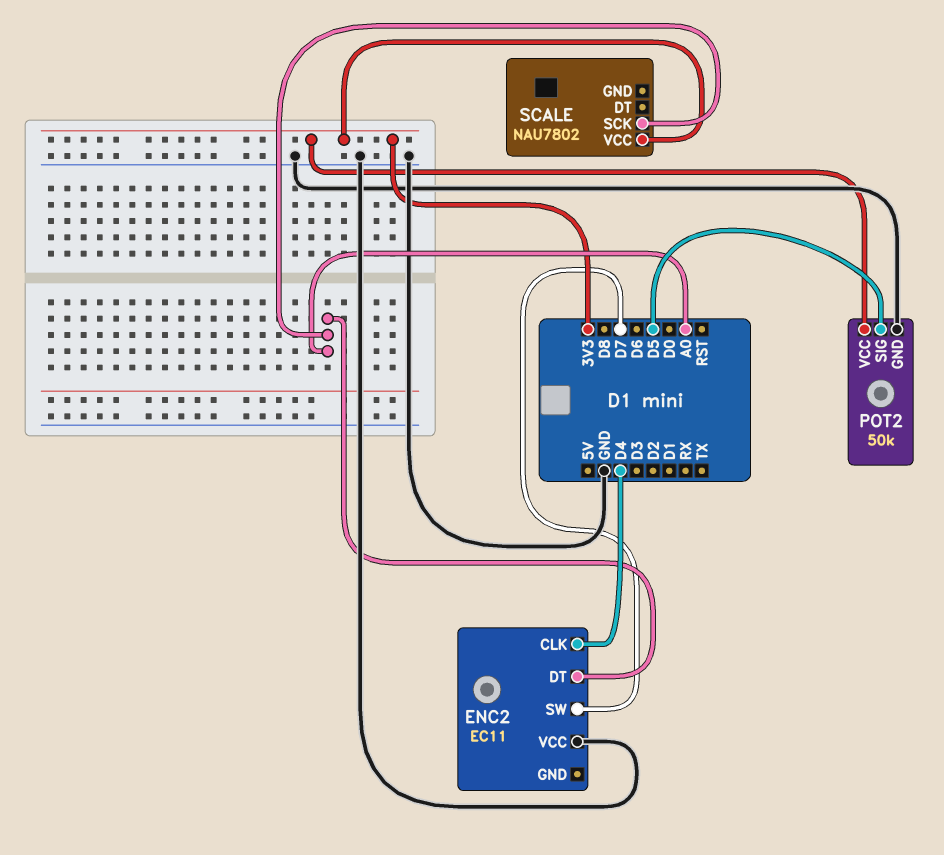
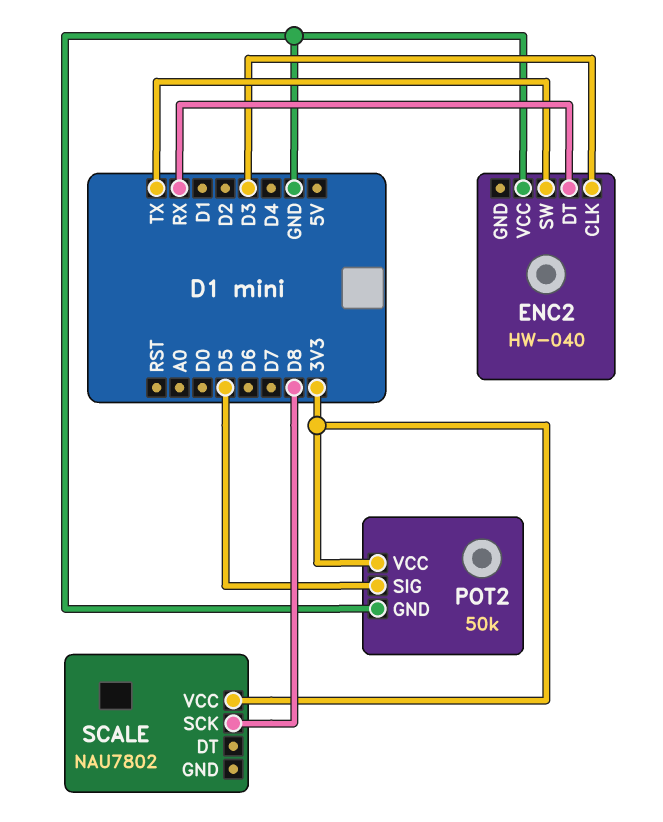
ENC2: EC11 -> HW-040
ENC2 pin CLK: D4 -> D3
ENC2 pin DT: A0 -> RX
ENC2 pin SW: D7 -> TX
SCALE pin SCK: A0 -> D8

